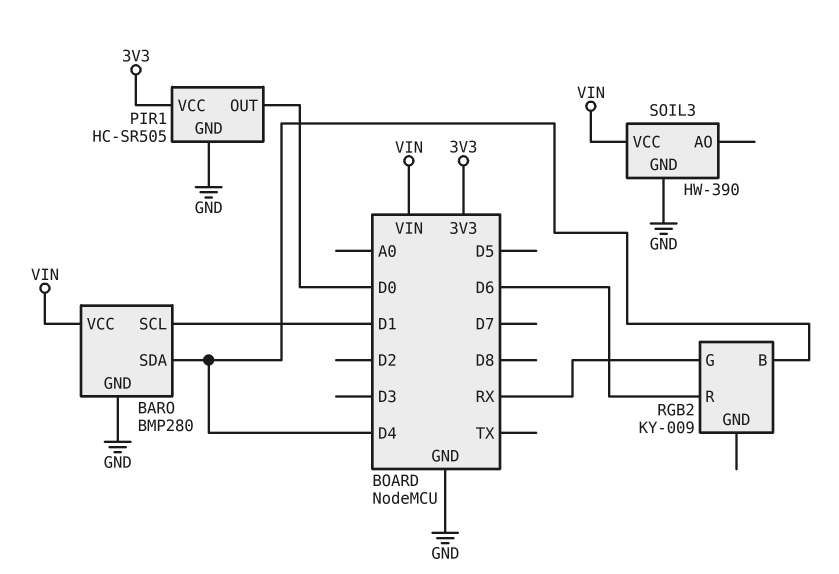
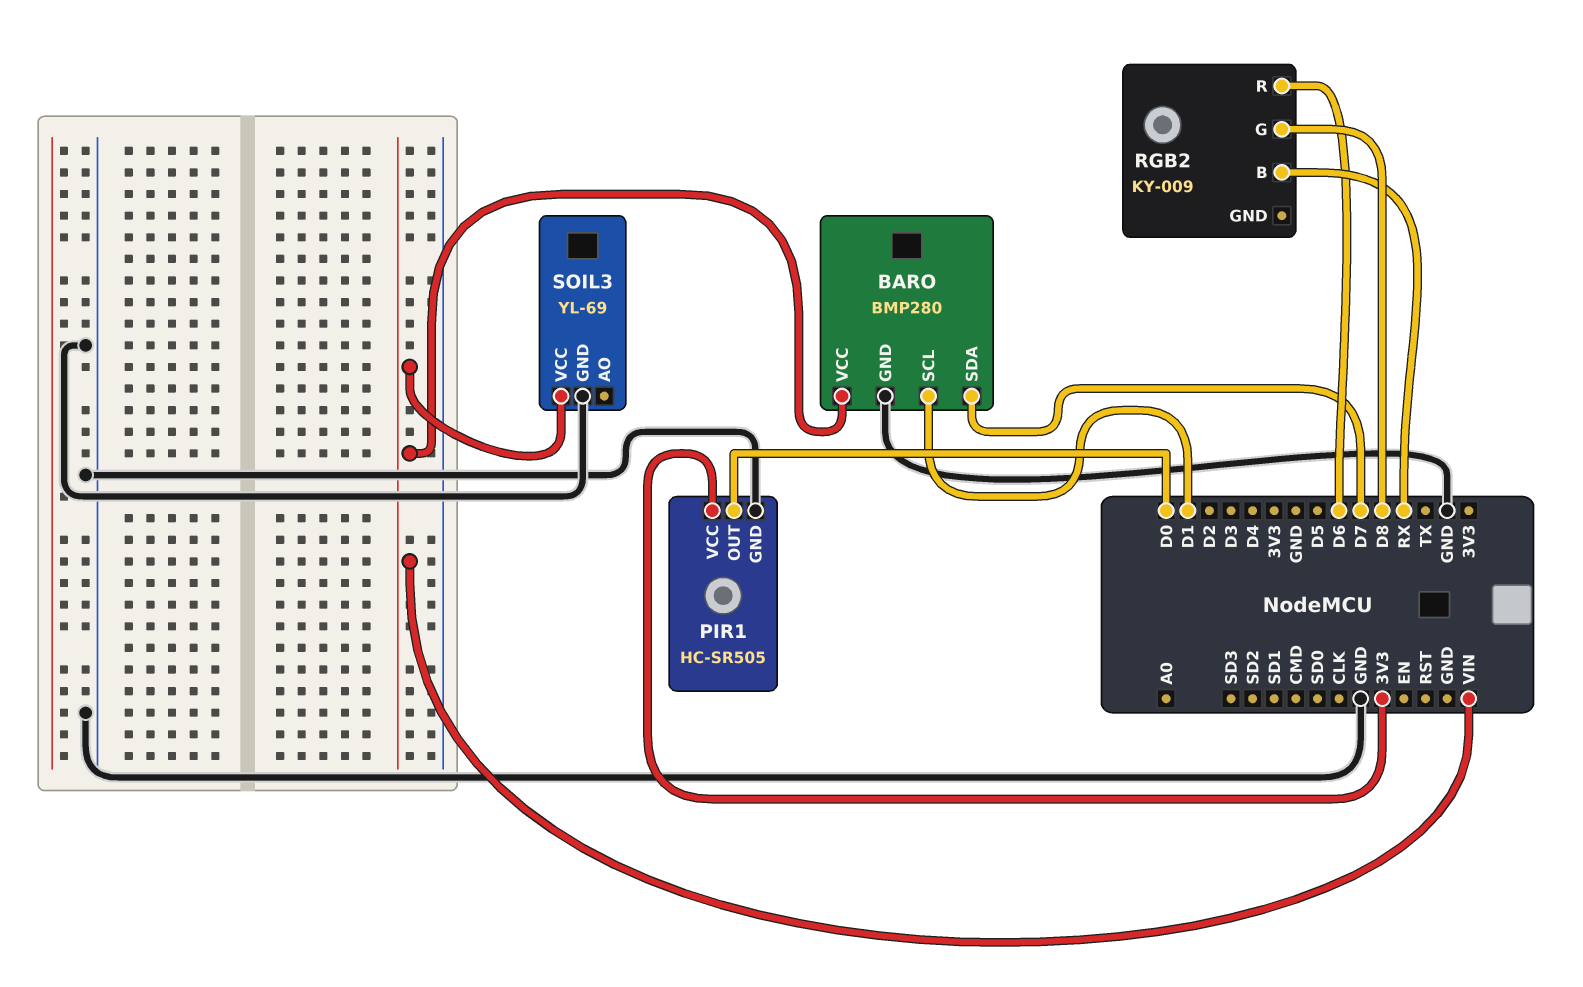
BARO pin SDA: D4 -> D7
RGB2 pin B: D4 -> RX
RGB2 pin G: RX -> D8
SOIL3: HW-390 -> YL-69

